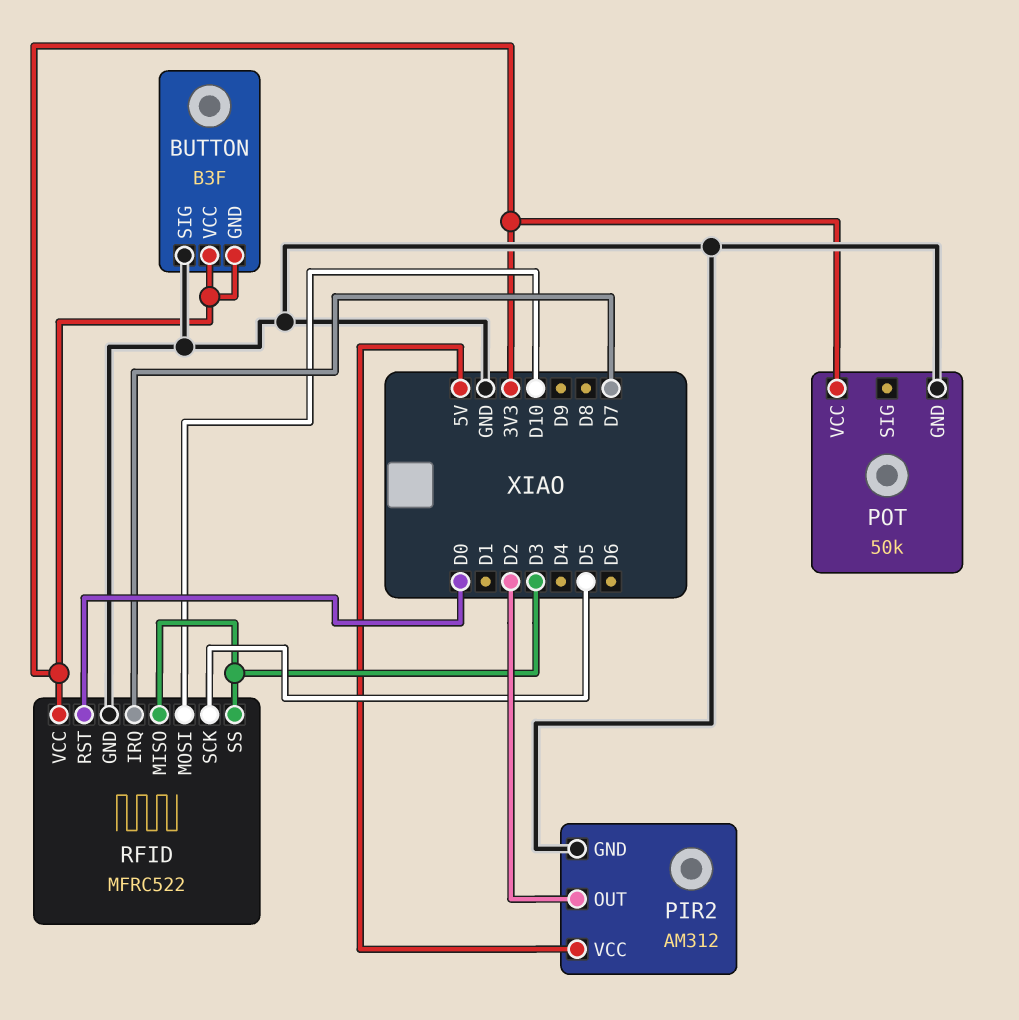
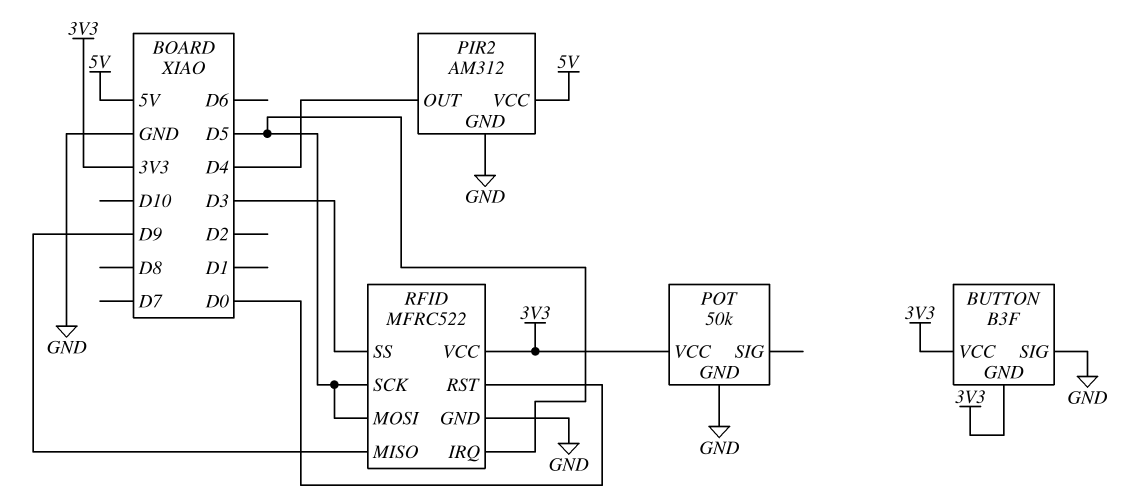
PIR2 pin OUT: D2 -> D4
RFID pin IRQ: D7 -> D5
RFID pin MISO: D3 -> D9
RFID pin MOSI: D10 -> D5

